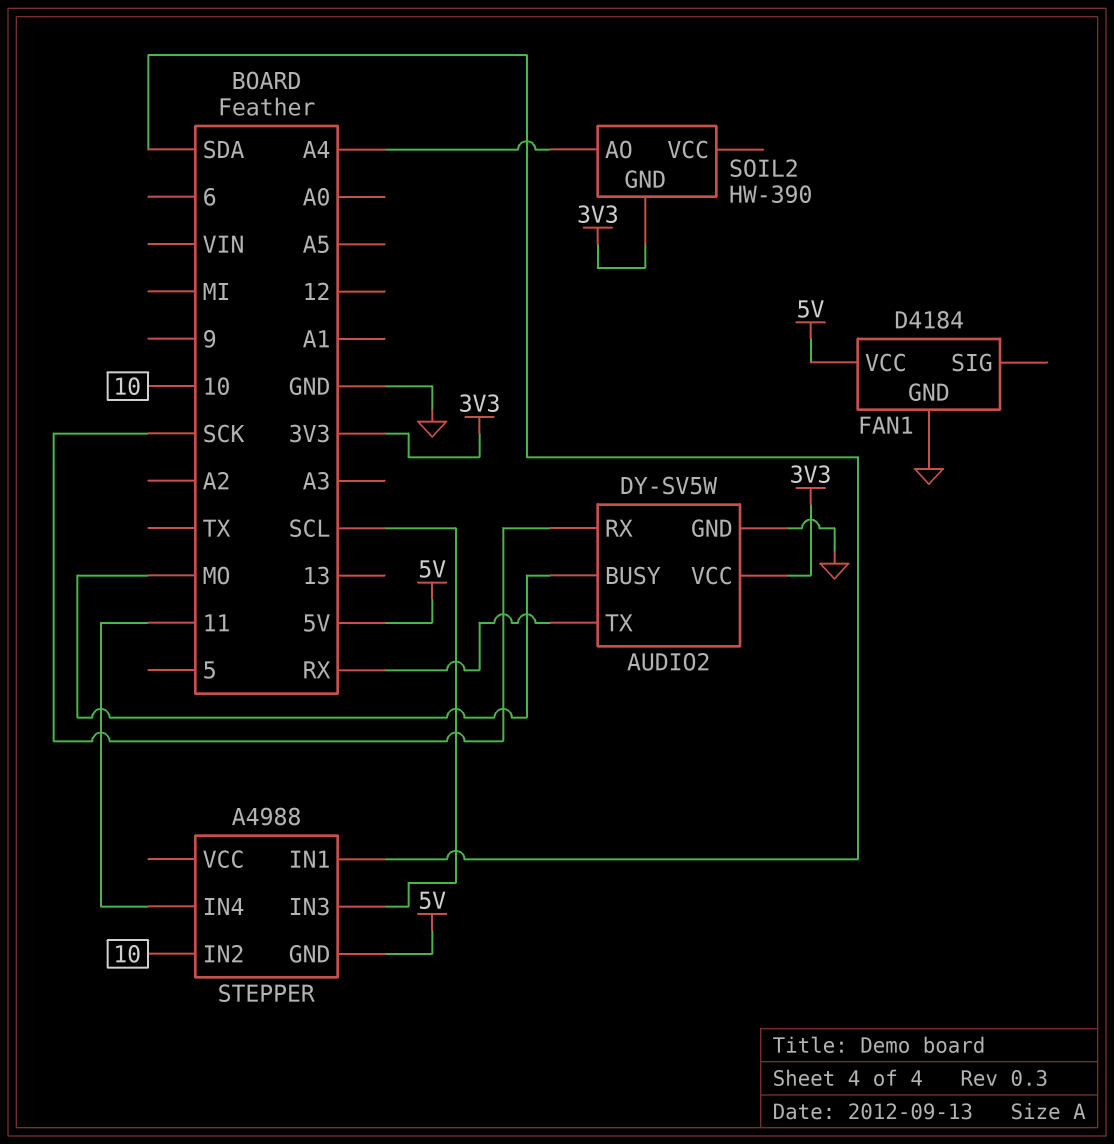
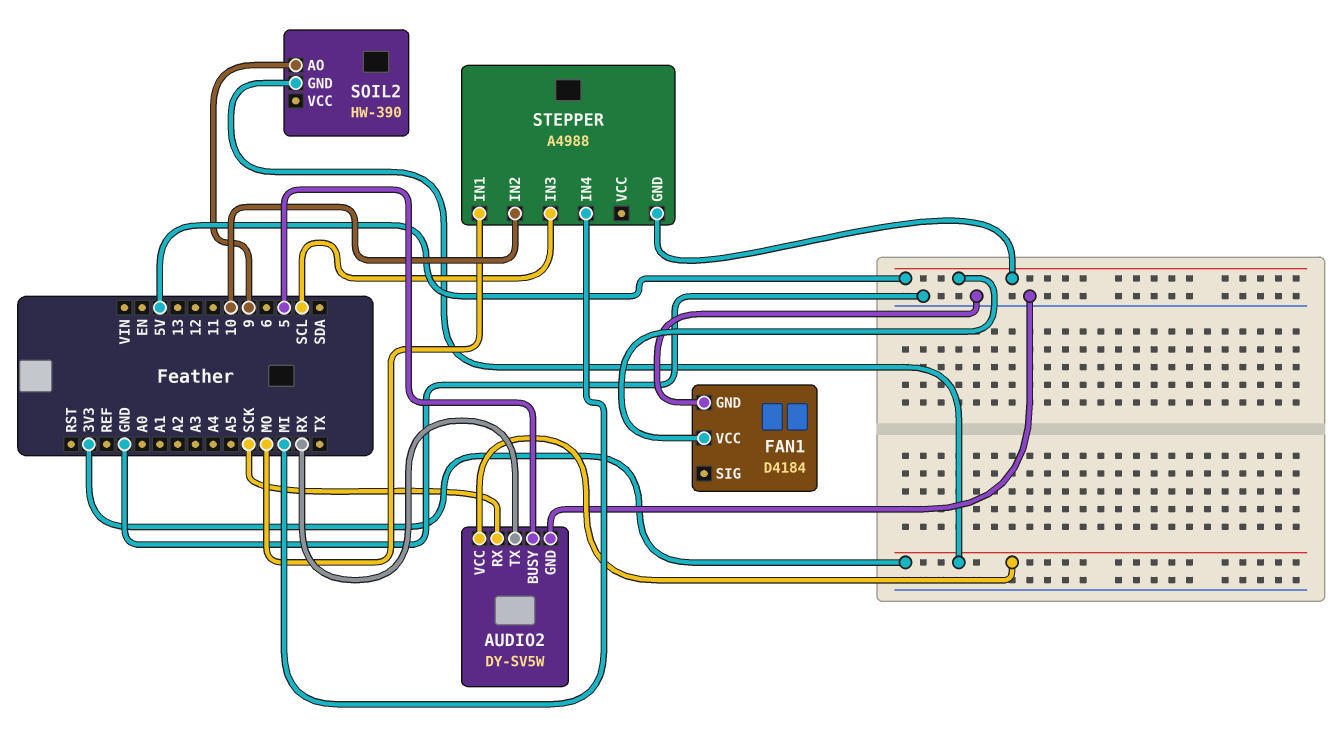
AUDIO2 pin BUSY: MO -> 5
SOIL2 pin AO: A4 -> 9
STEPPER pin IN1: SDA -> MO
STEPPER pin IN4: 11 -> MI

